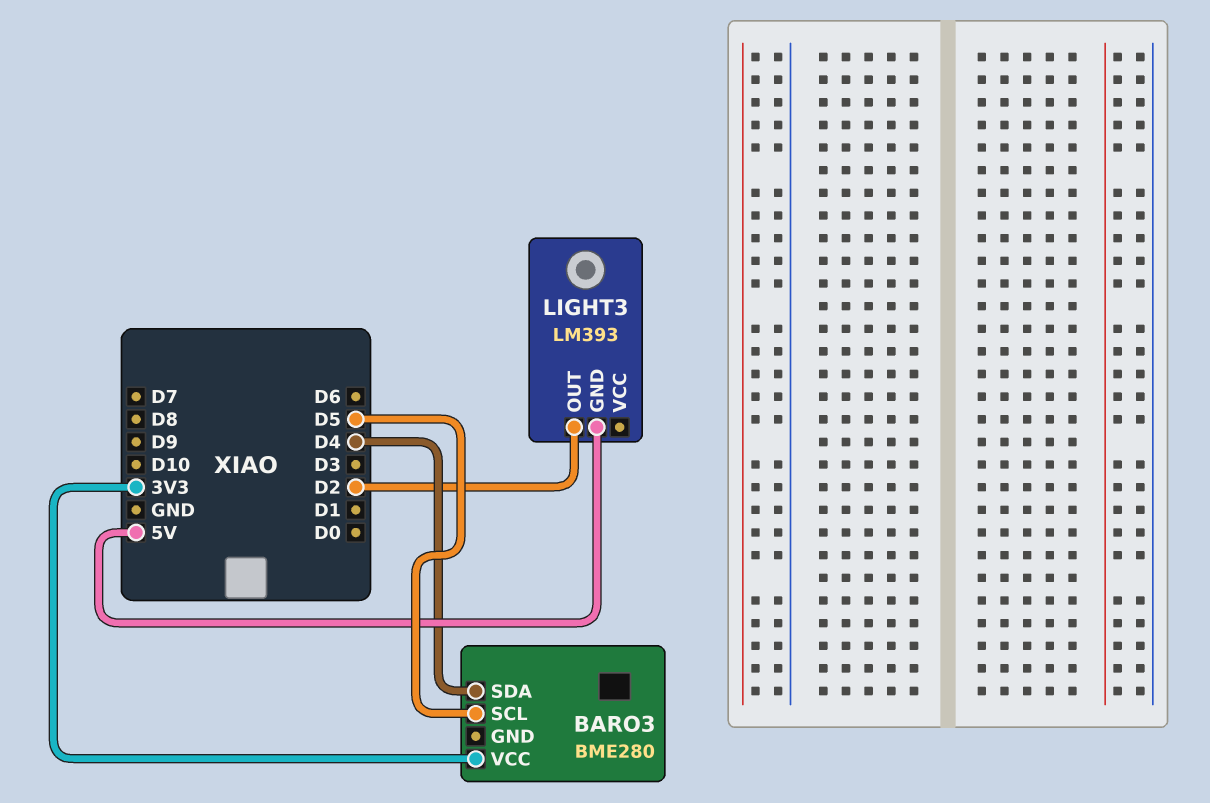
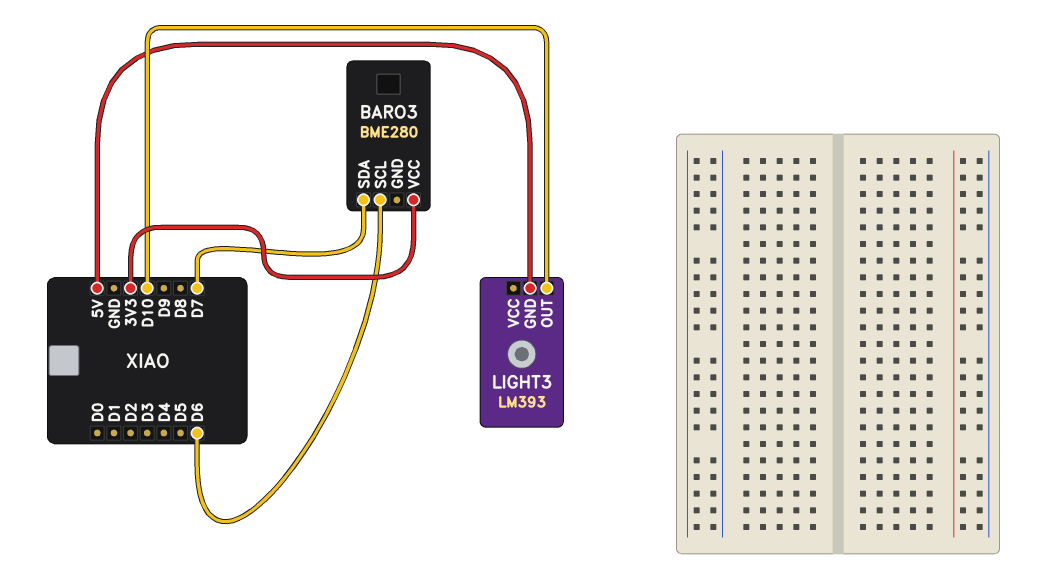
BARO3 pin SCL: D5 -> D6
BARO3 pin SDA: D4 -> D7
LIGHT3 pin OUT: D2 -> D10

